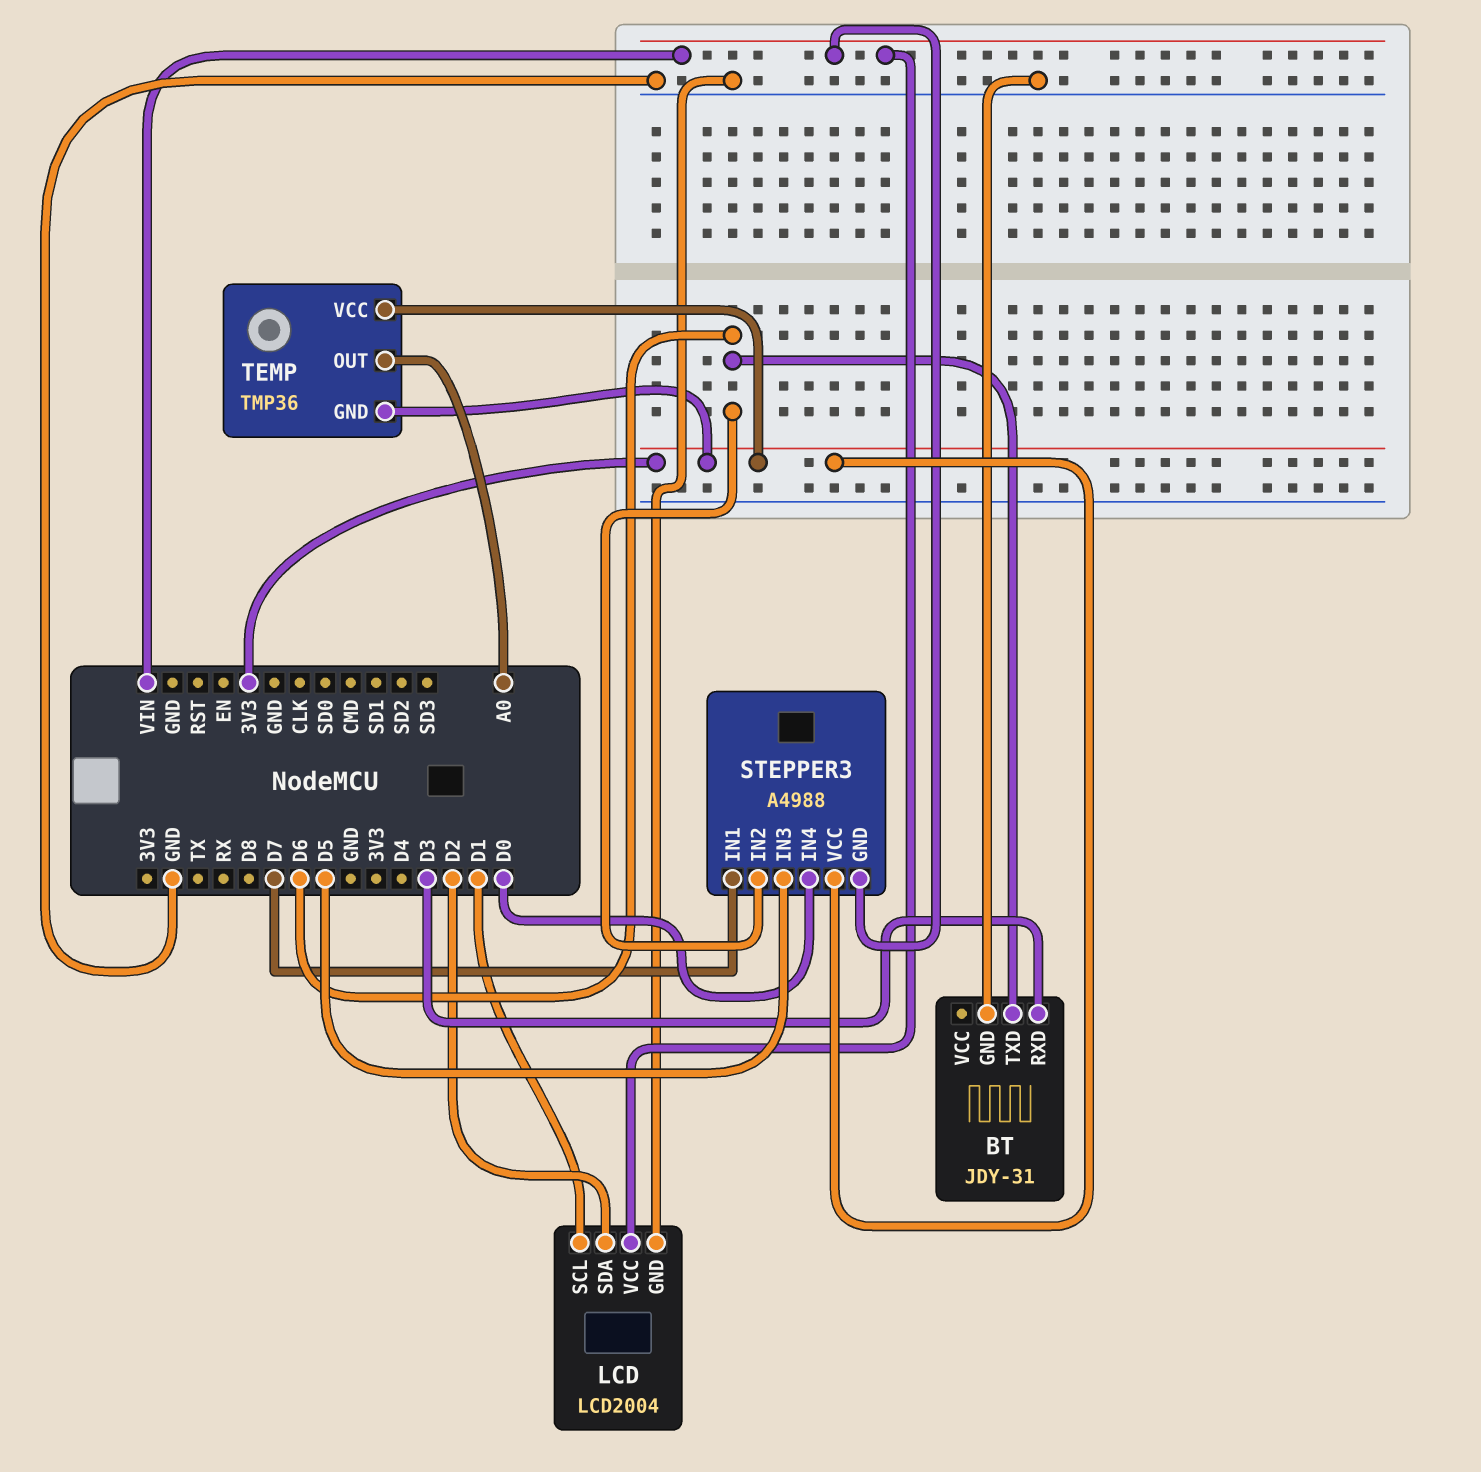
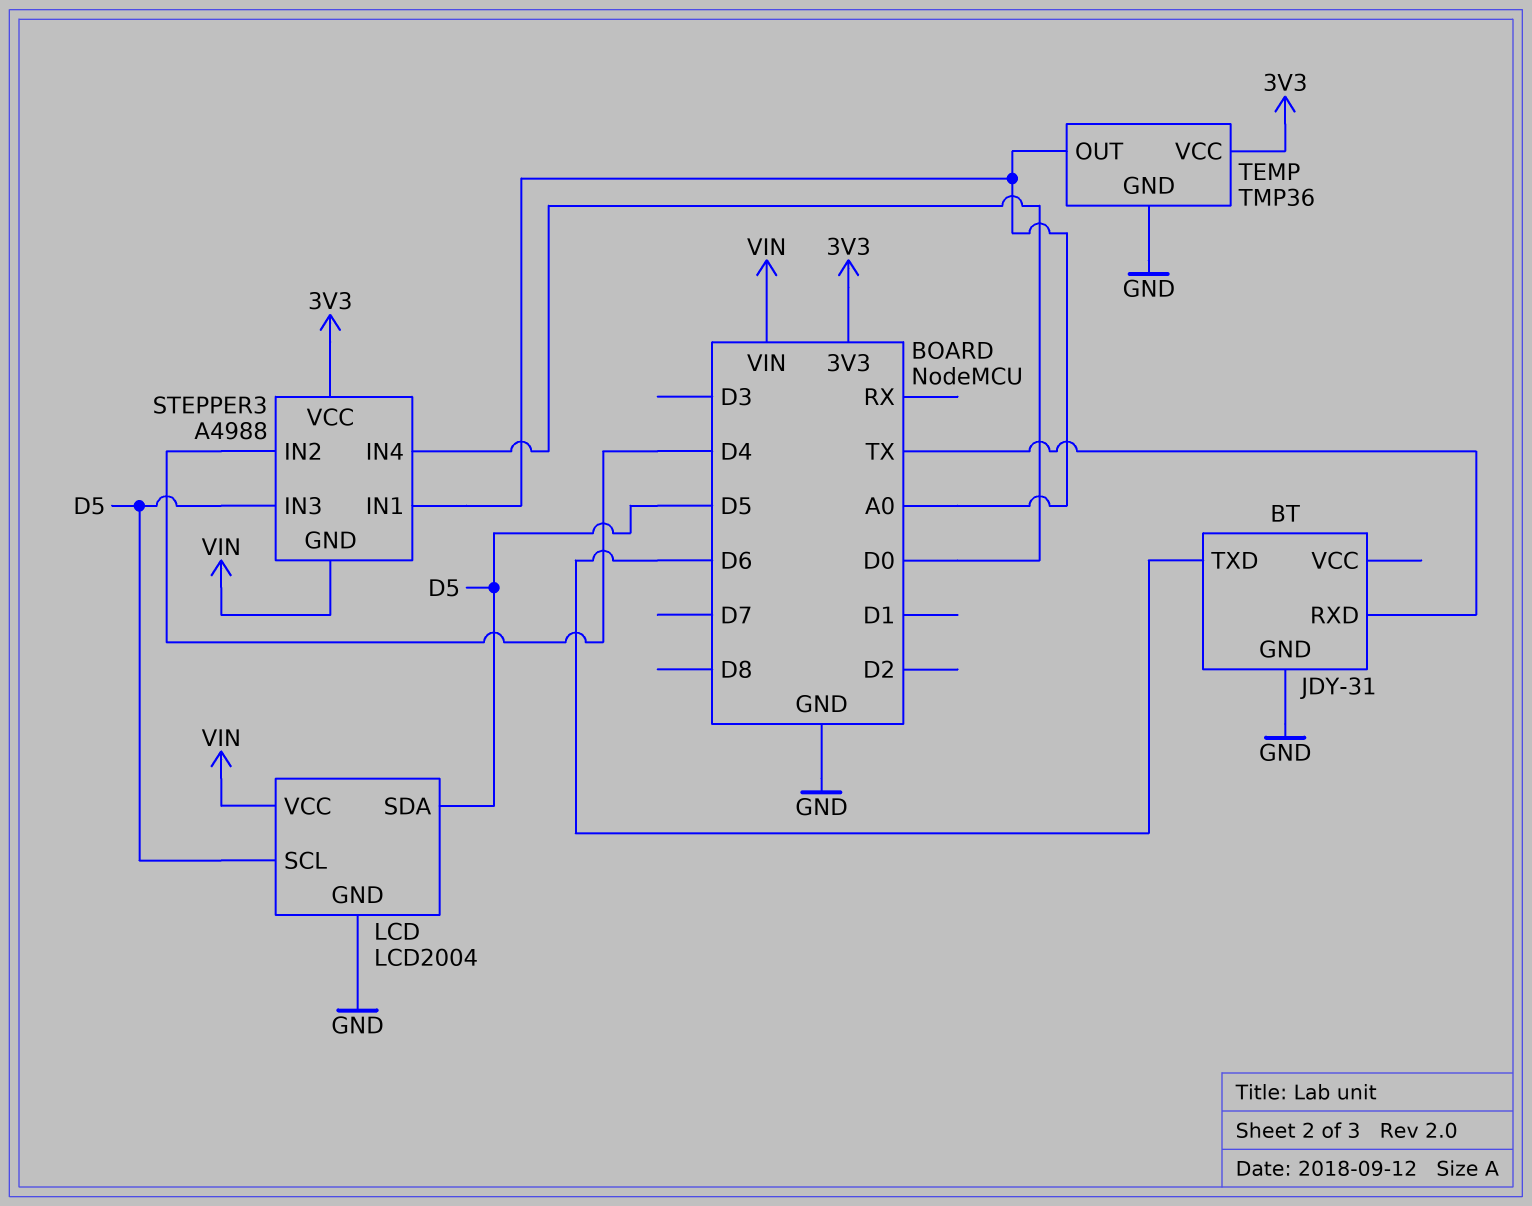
BT pin RXD: D3 -> TX
LCD pin SCL: D1 -> D5
LCD pin SDA: D2 -> D5
STEPPER3 pin IN1: D7 -> A0
STEPPER3 pin IN2: D6 -> D4
TEMP pin GND: 3V3 -> GND

